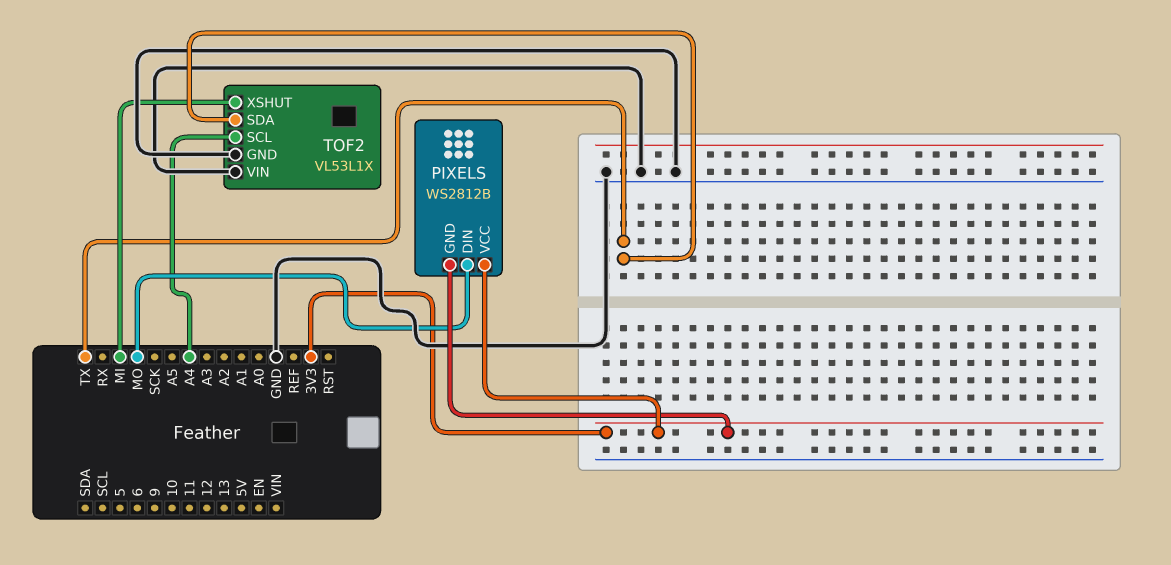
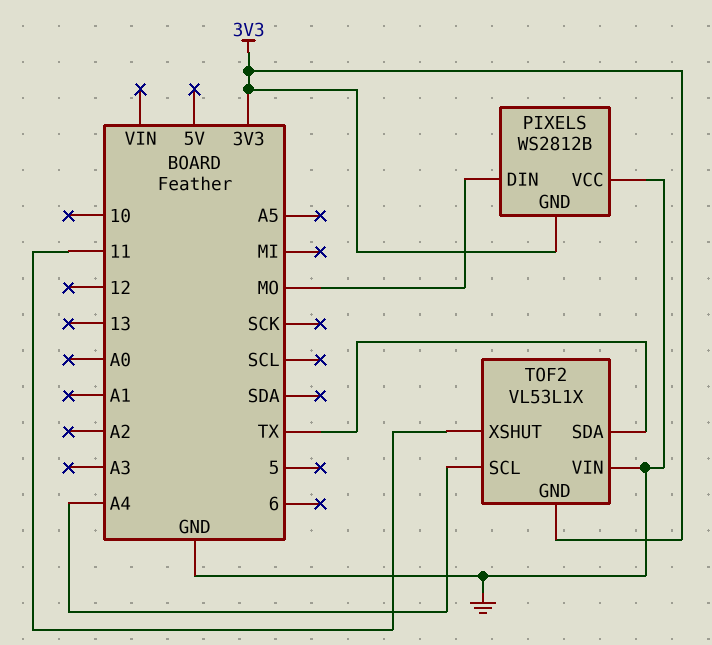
PIXELS pin VCC: 3V3 -> GND
TOF2 pin GND: GND -> 3V3
TOF2 pin XSHUT: MI -> 11

